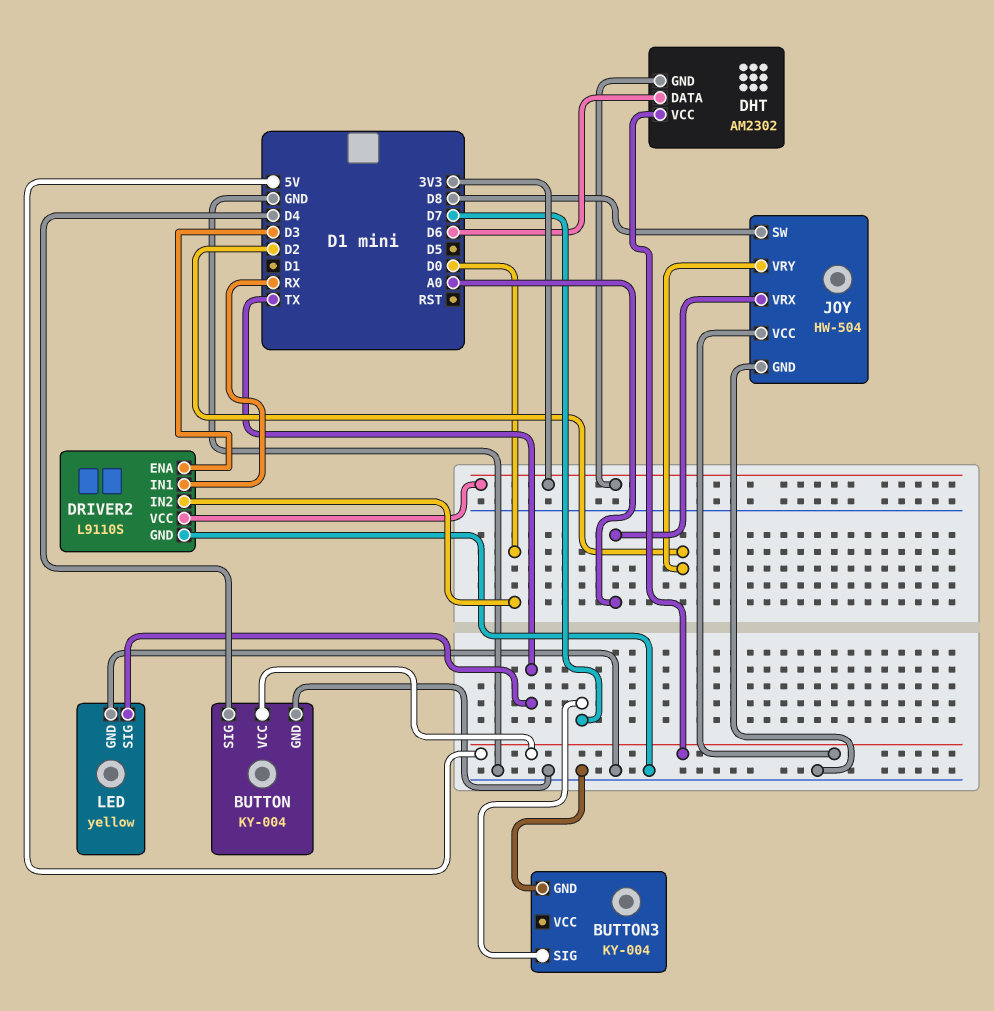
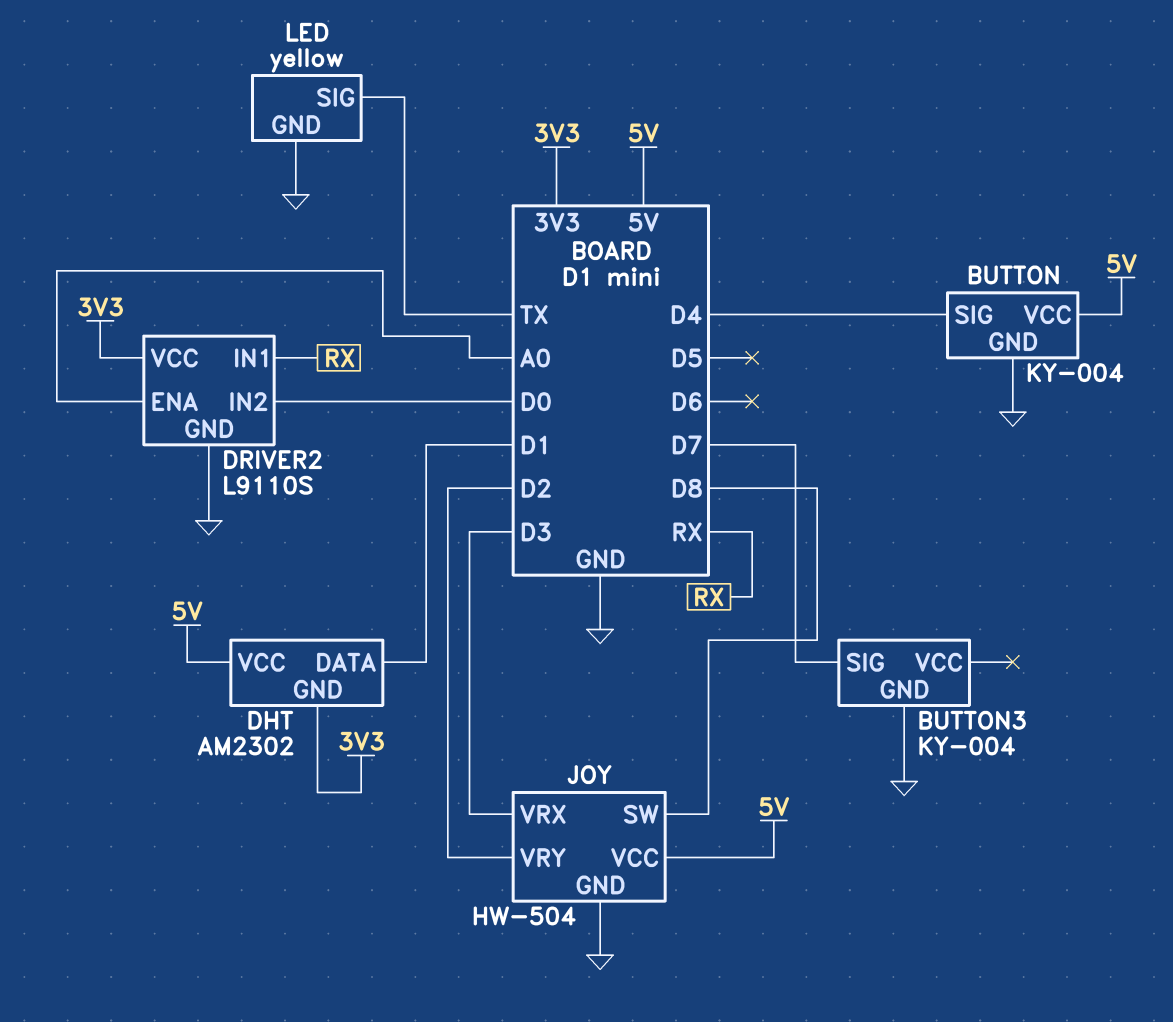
DHT pin DATA: D6 -> D1
DRIVER2 pin ENA: D3 -> A0
JOY pin VRX: A0 -> D3

